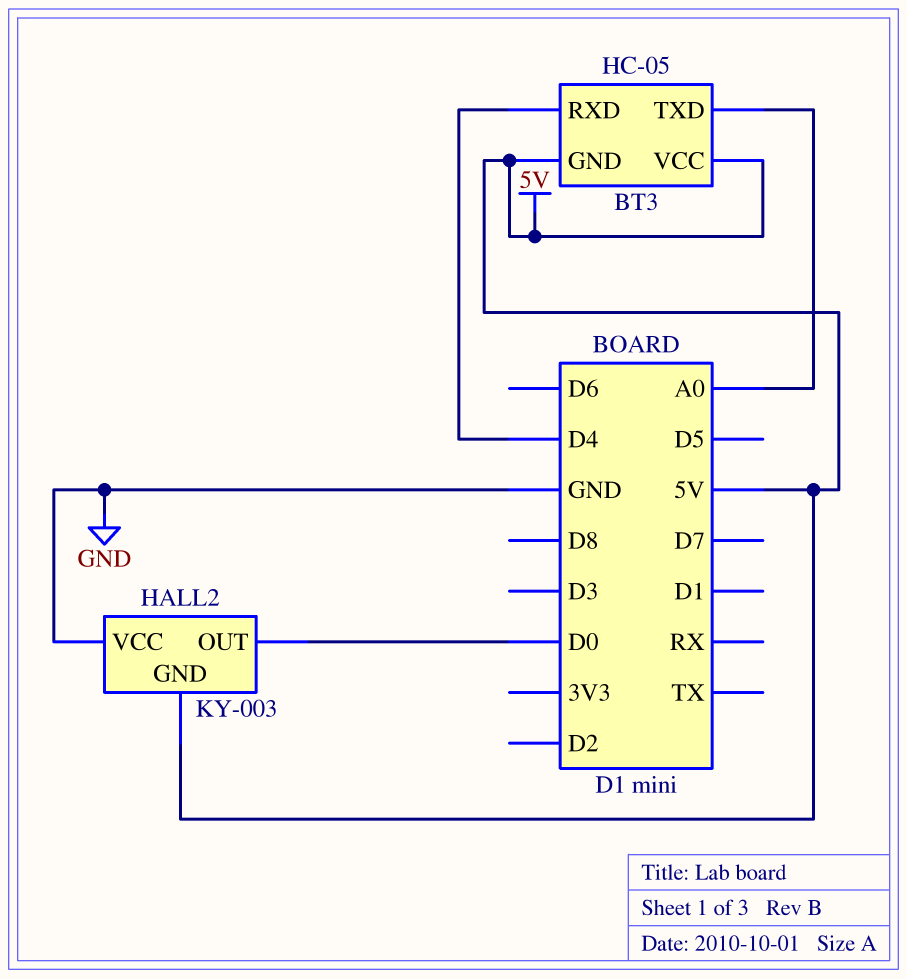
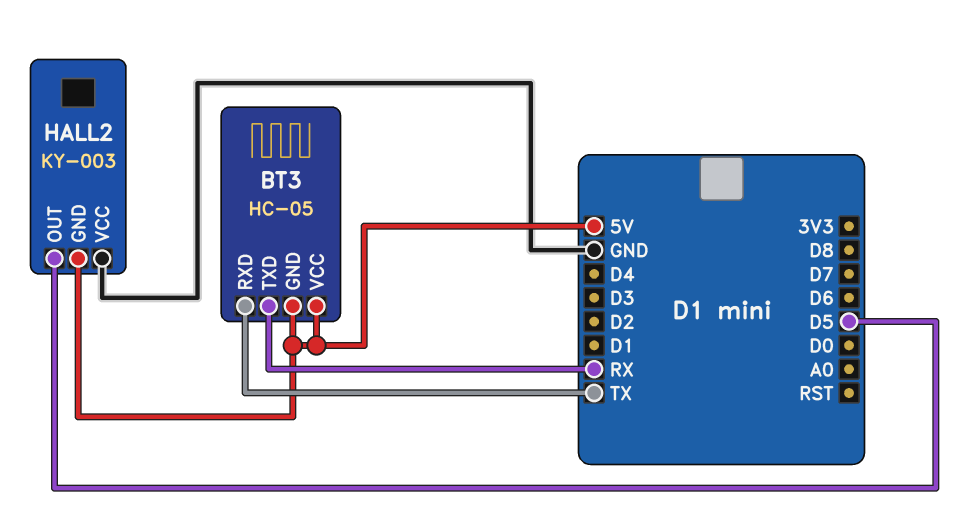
BT3 pin RXD: D4 -> TX
BT3 pin TXD: A0 -> RX
HALL2 pin OUT: D0 -> D5

